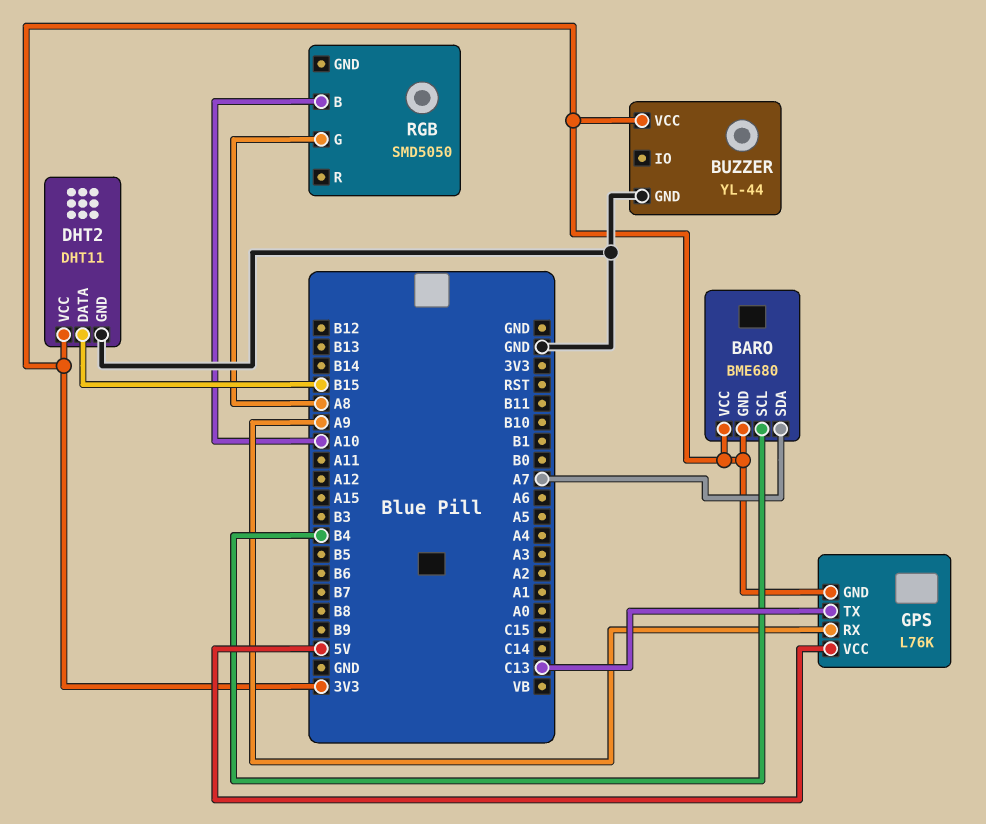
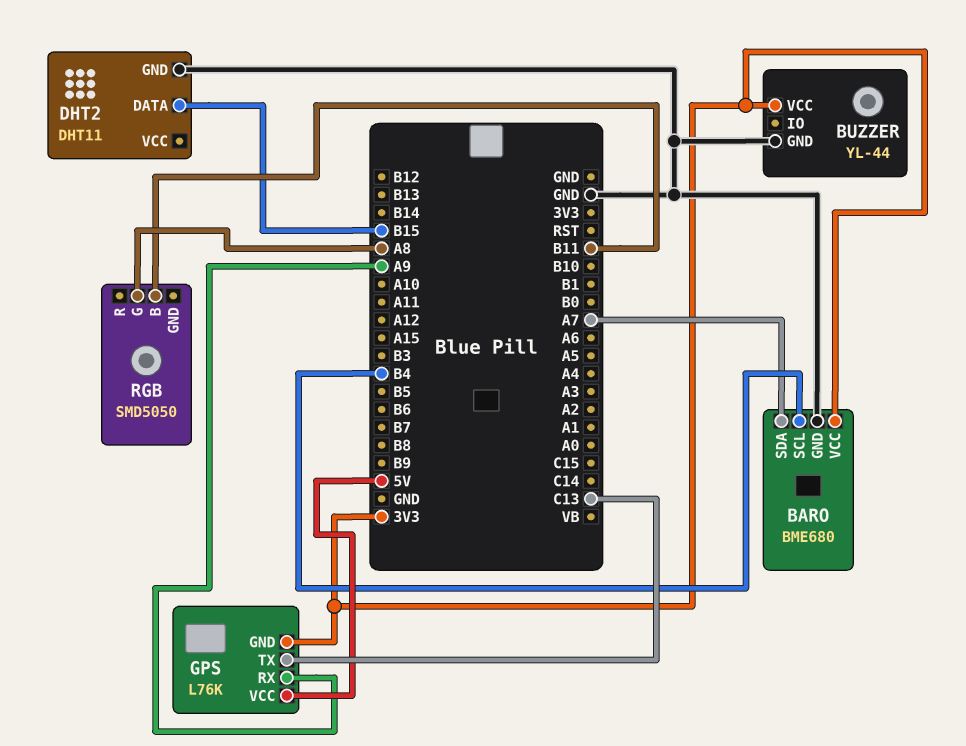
BARO pin GND: 3V3 -> GND
DHT2 pin VCC: 3V3 -> none
RGB pin B: A10 -> B11

